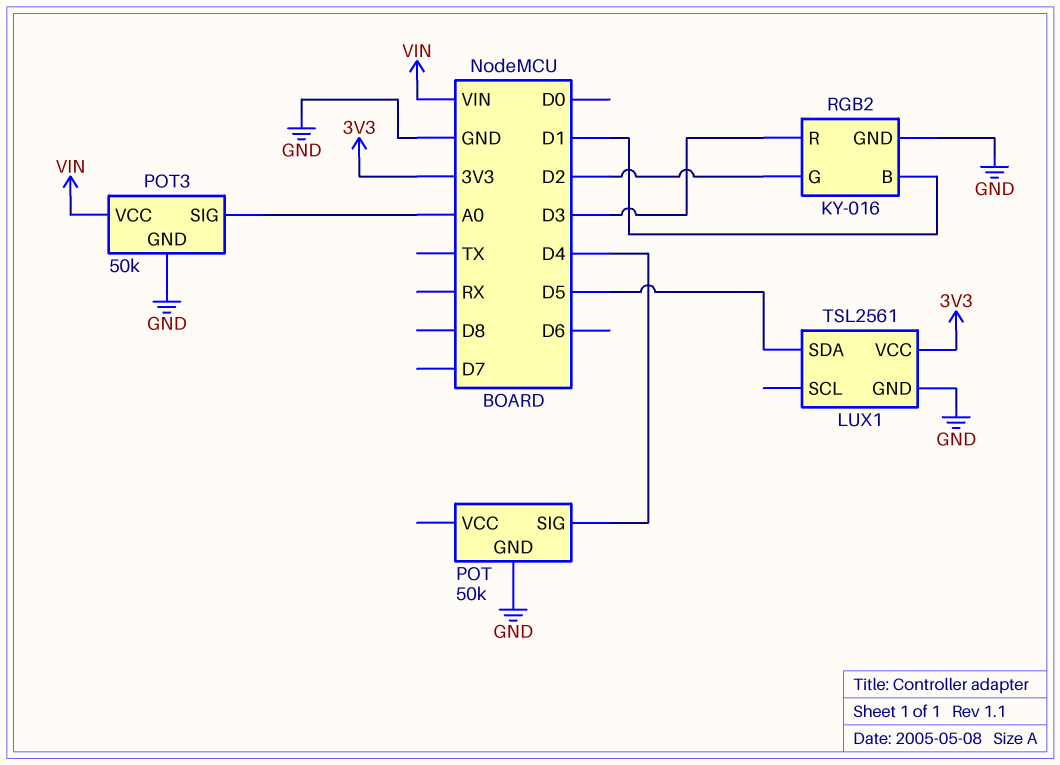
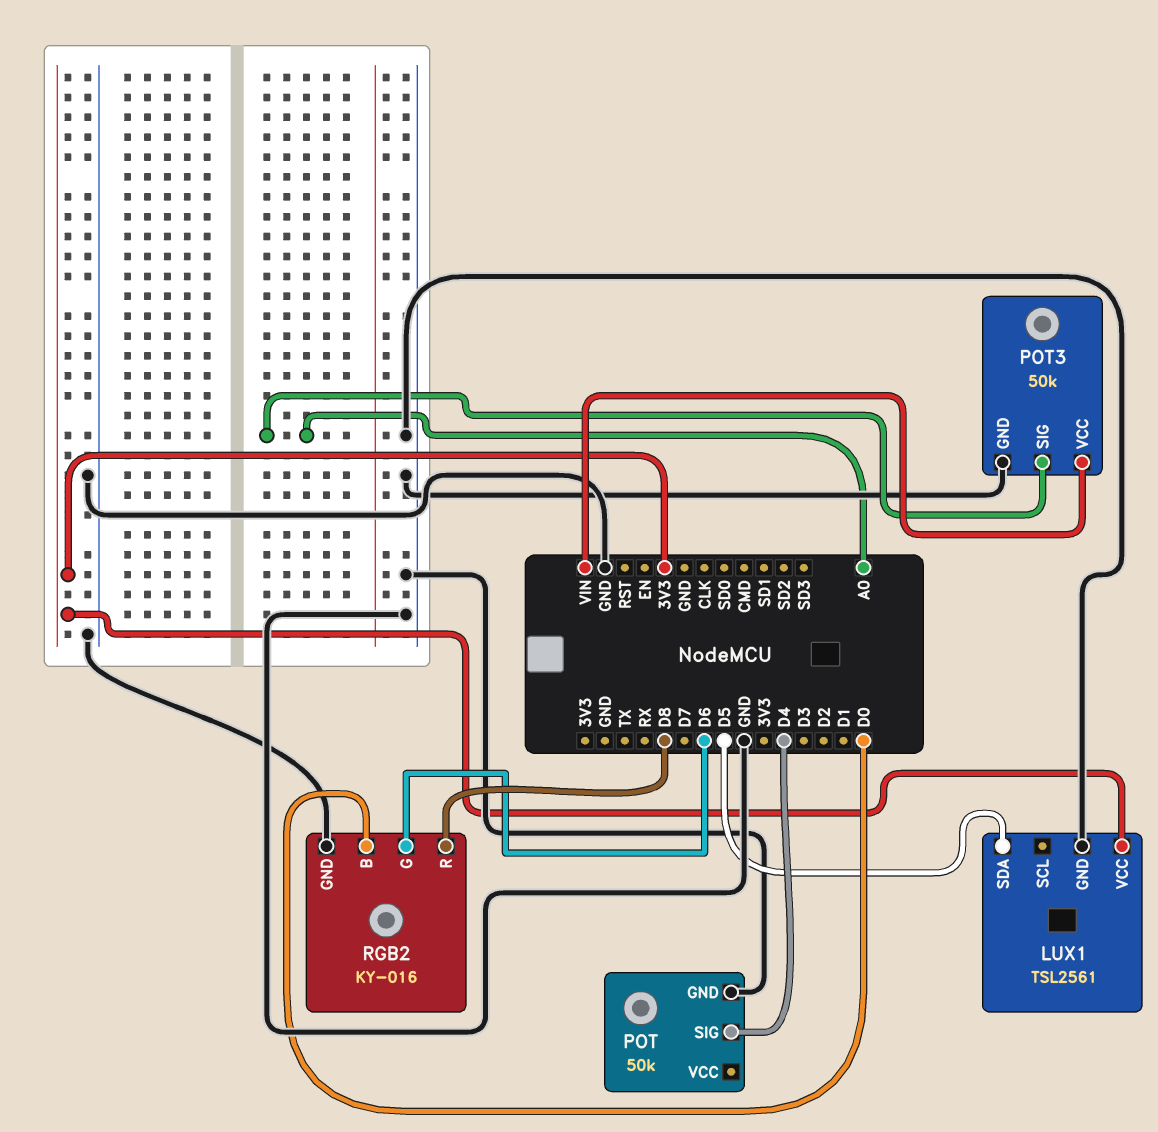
RGB2 pin B: D1 -> D0
RGB2 pin G: D2 -> D6
RGB2 pin R: D3 -> D8

